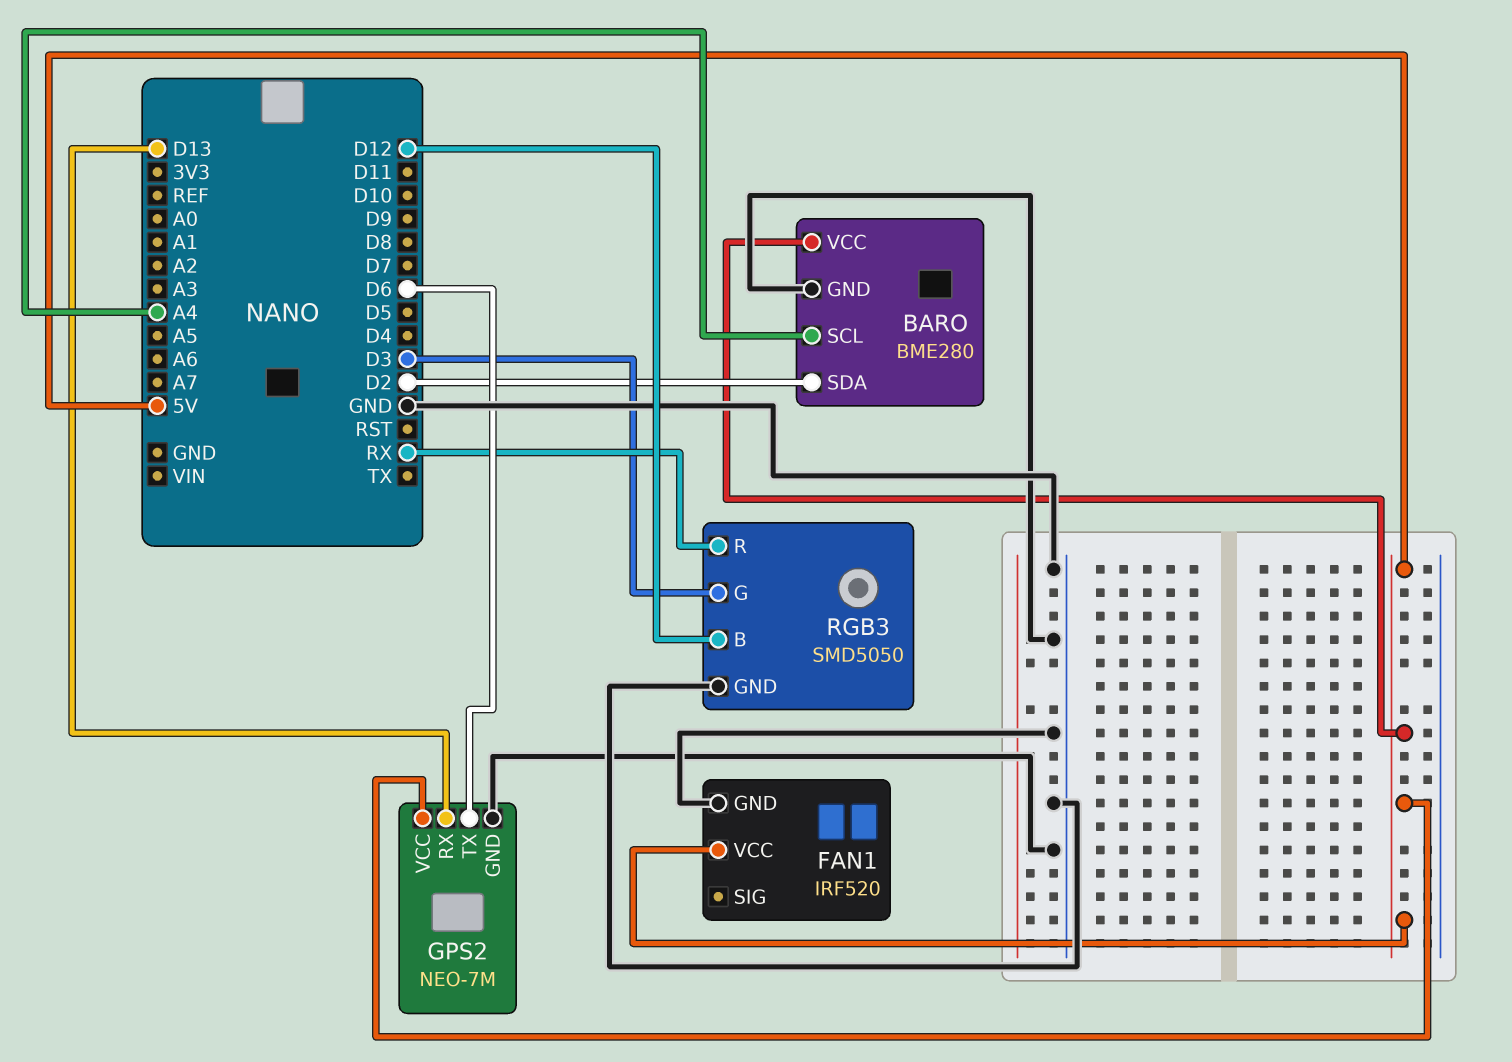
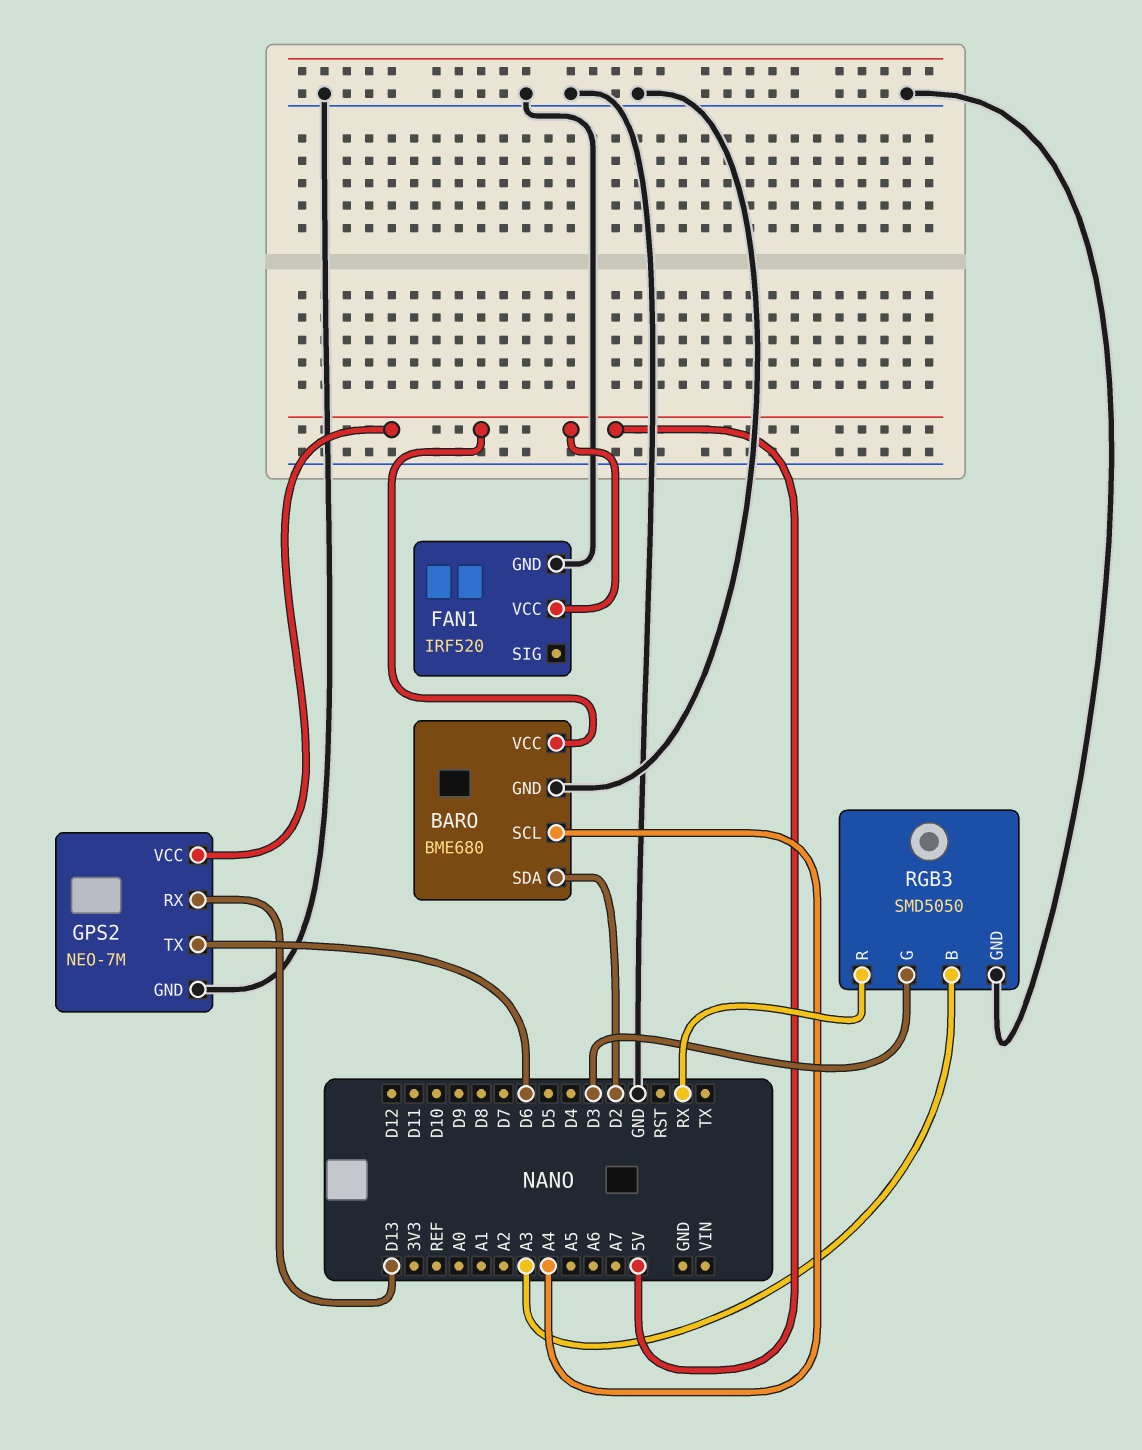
BARO: BME280 -> BME680
RGB3 pin B: D12 -> A3

